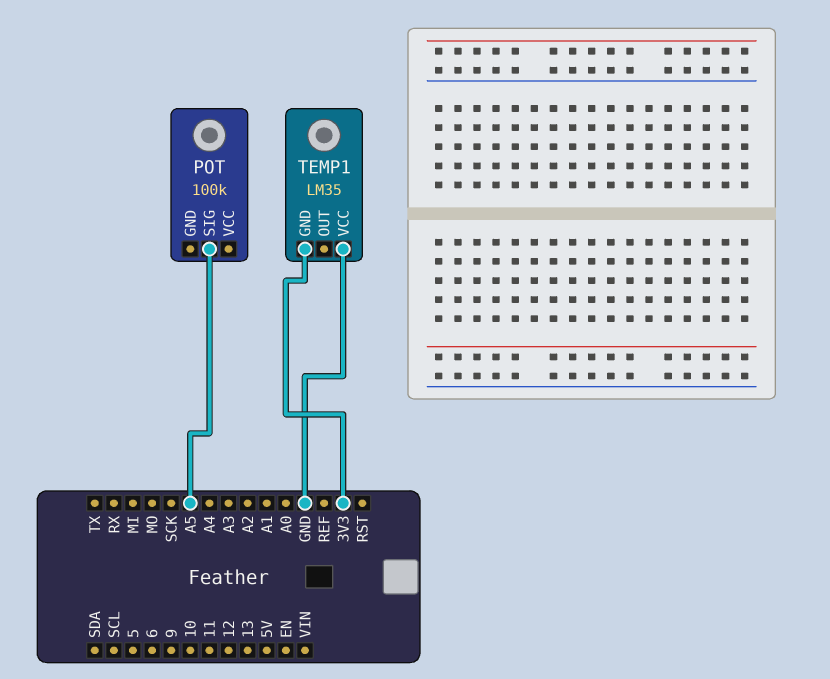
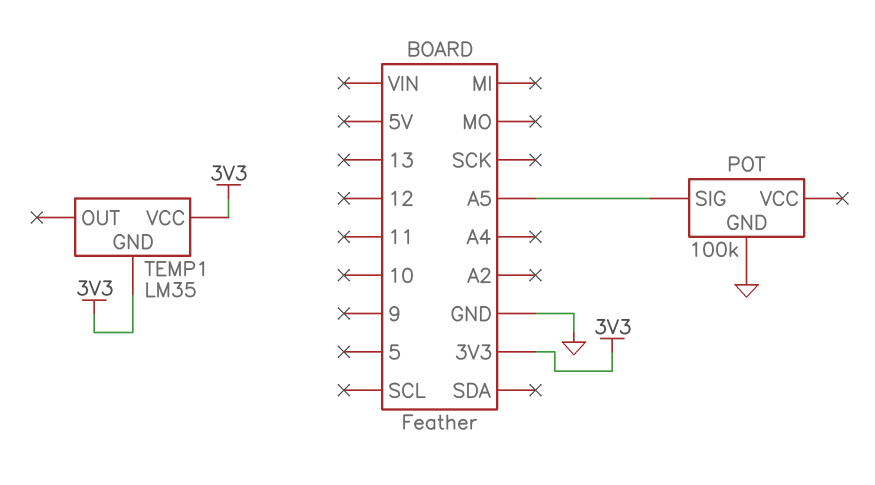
POT pin GND: none -> GND
TEMP1 pin VCC: GND -> 3V3

